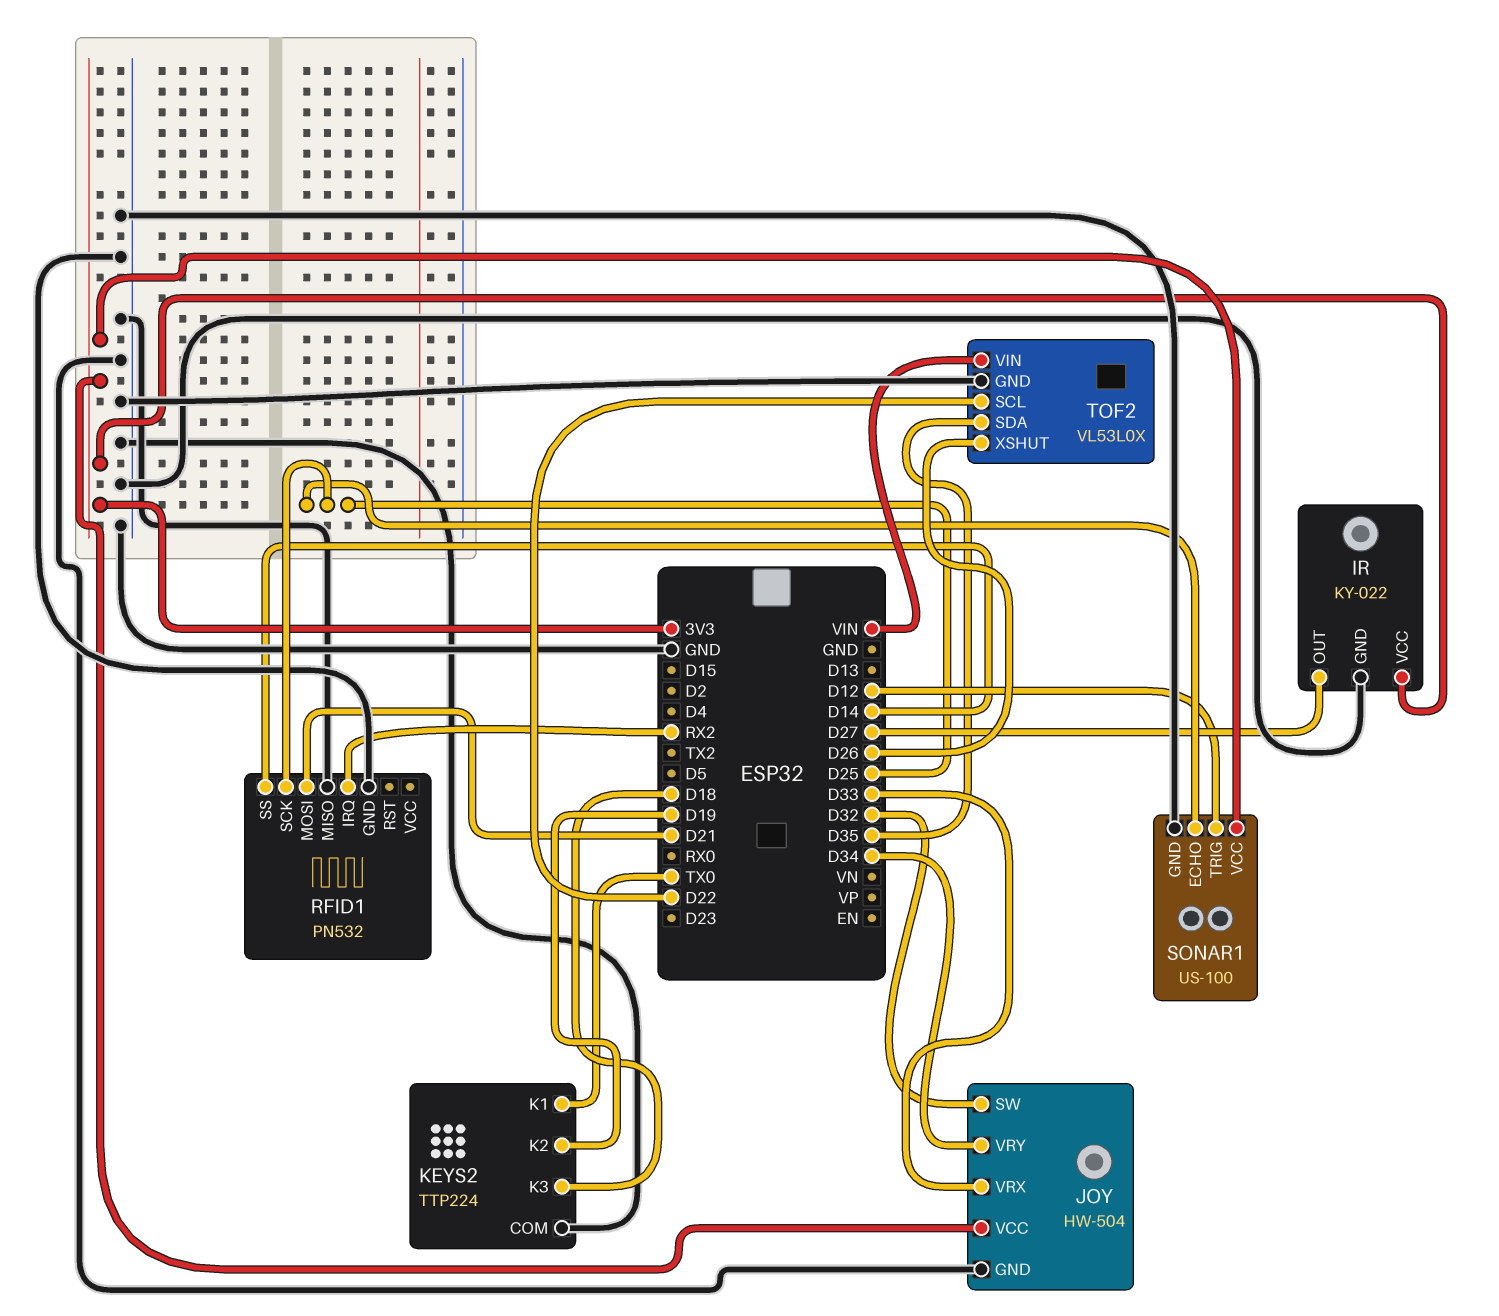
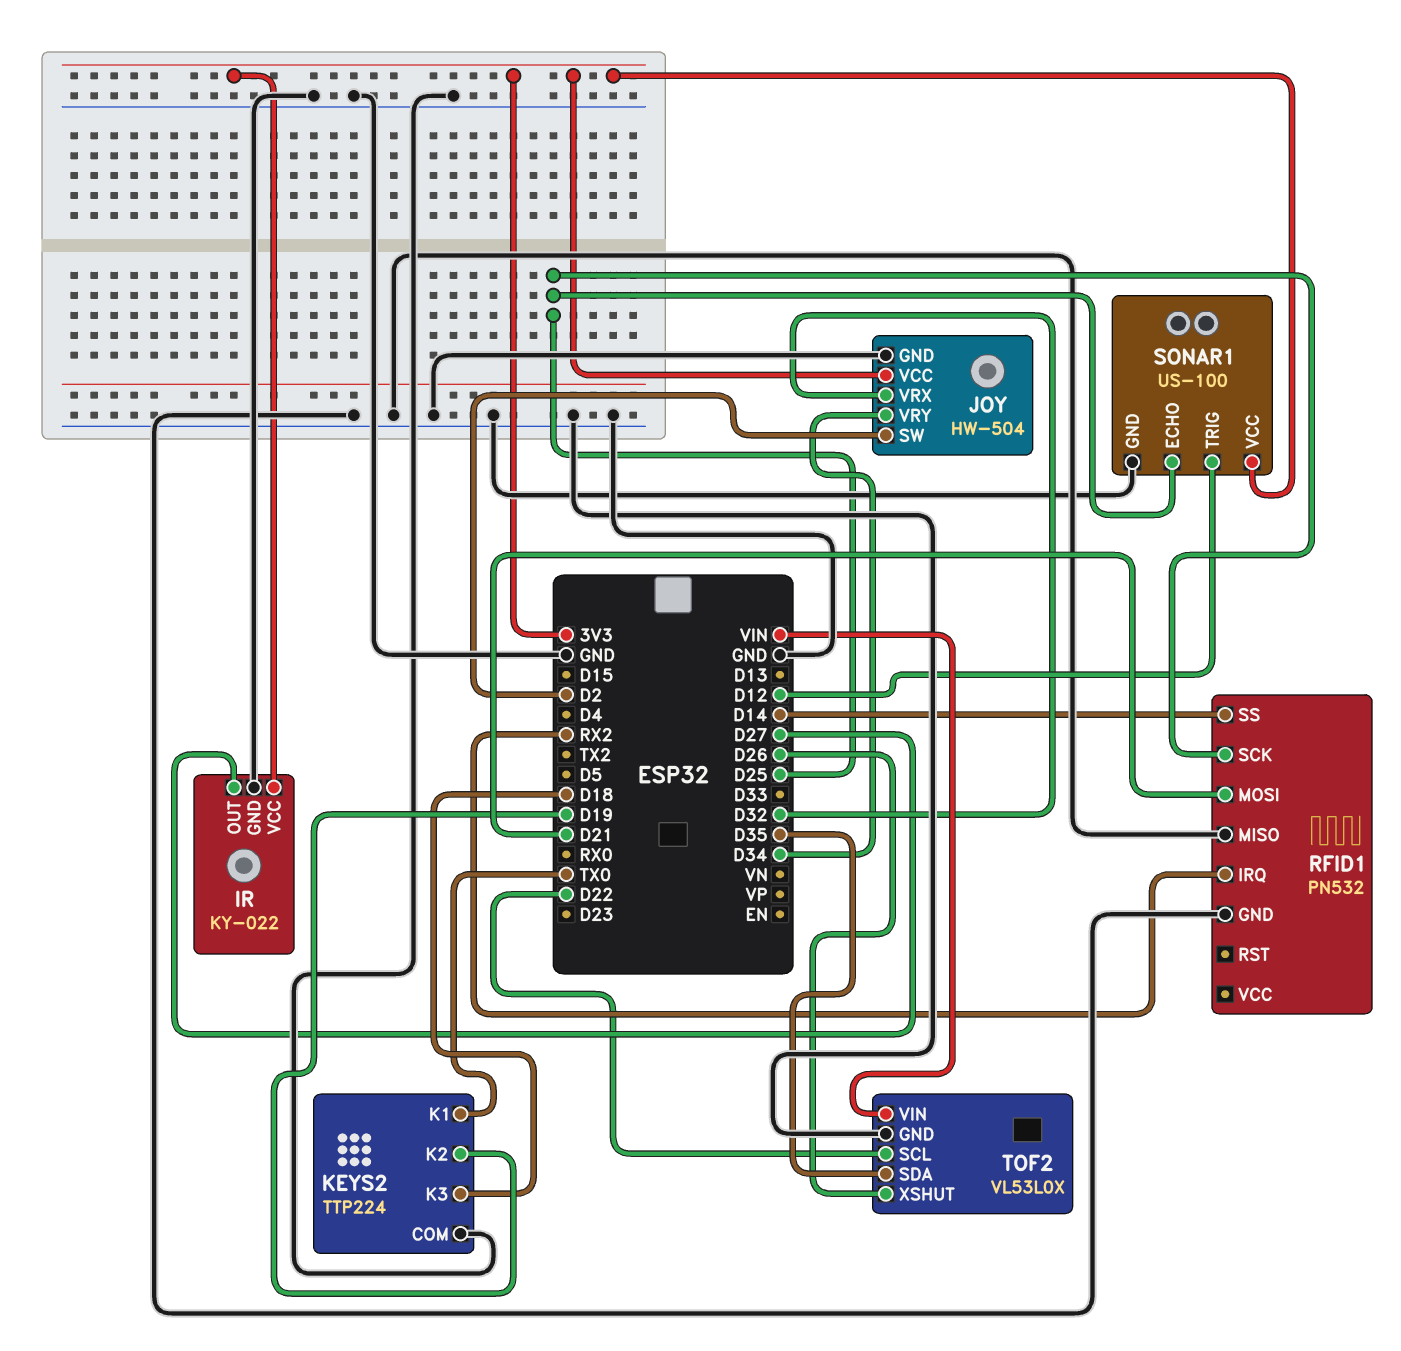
JOY pin SW: D32 -> D2
JOY pin VRX: D33 -> D32

